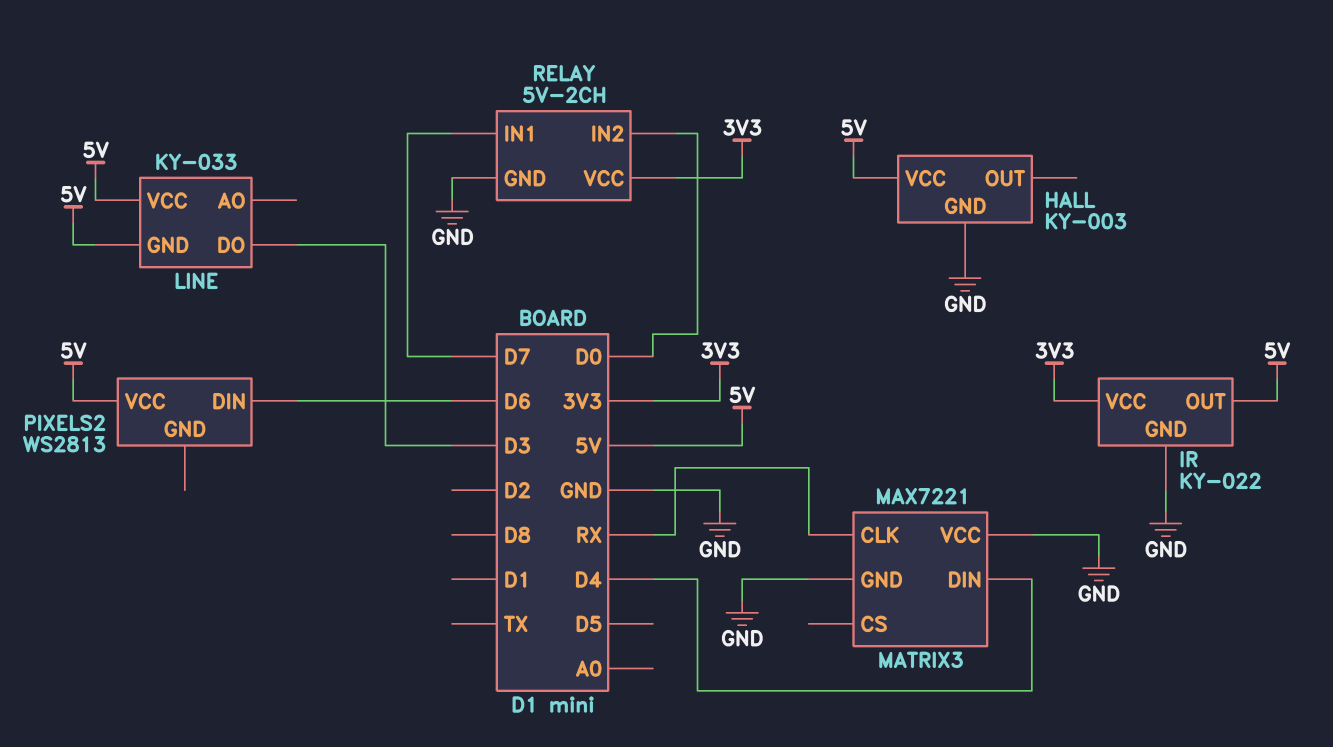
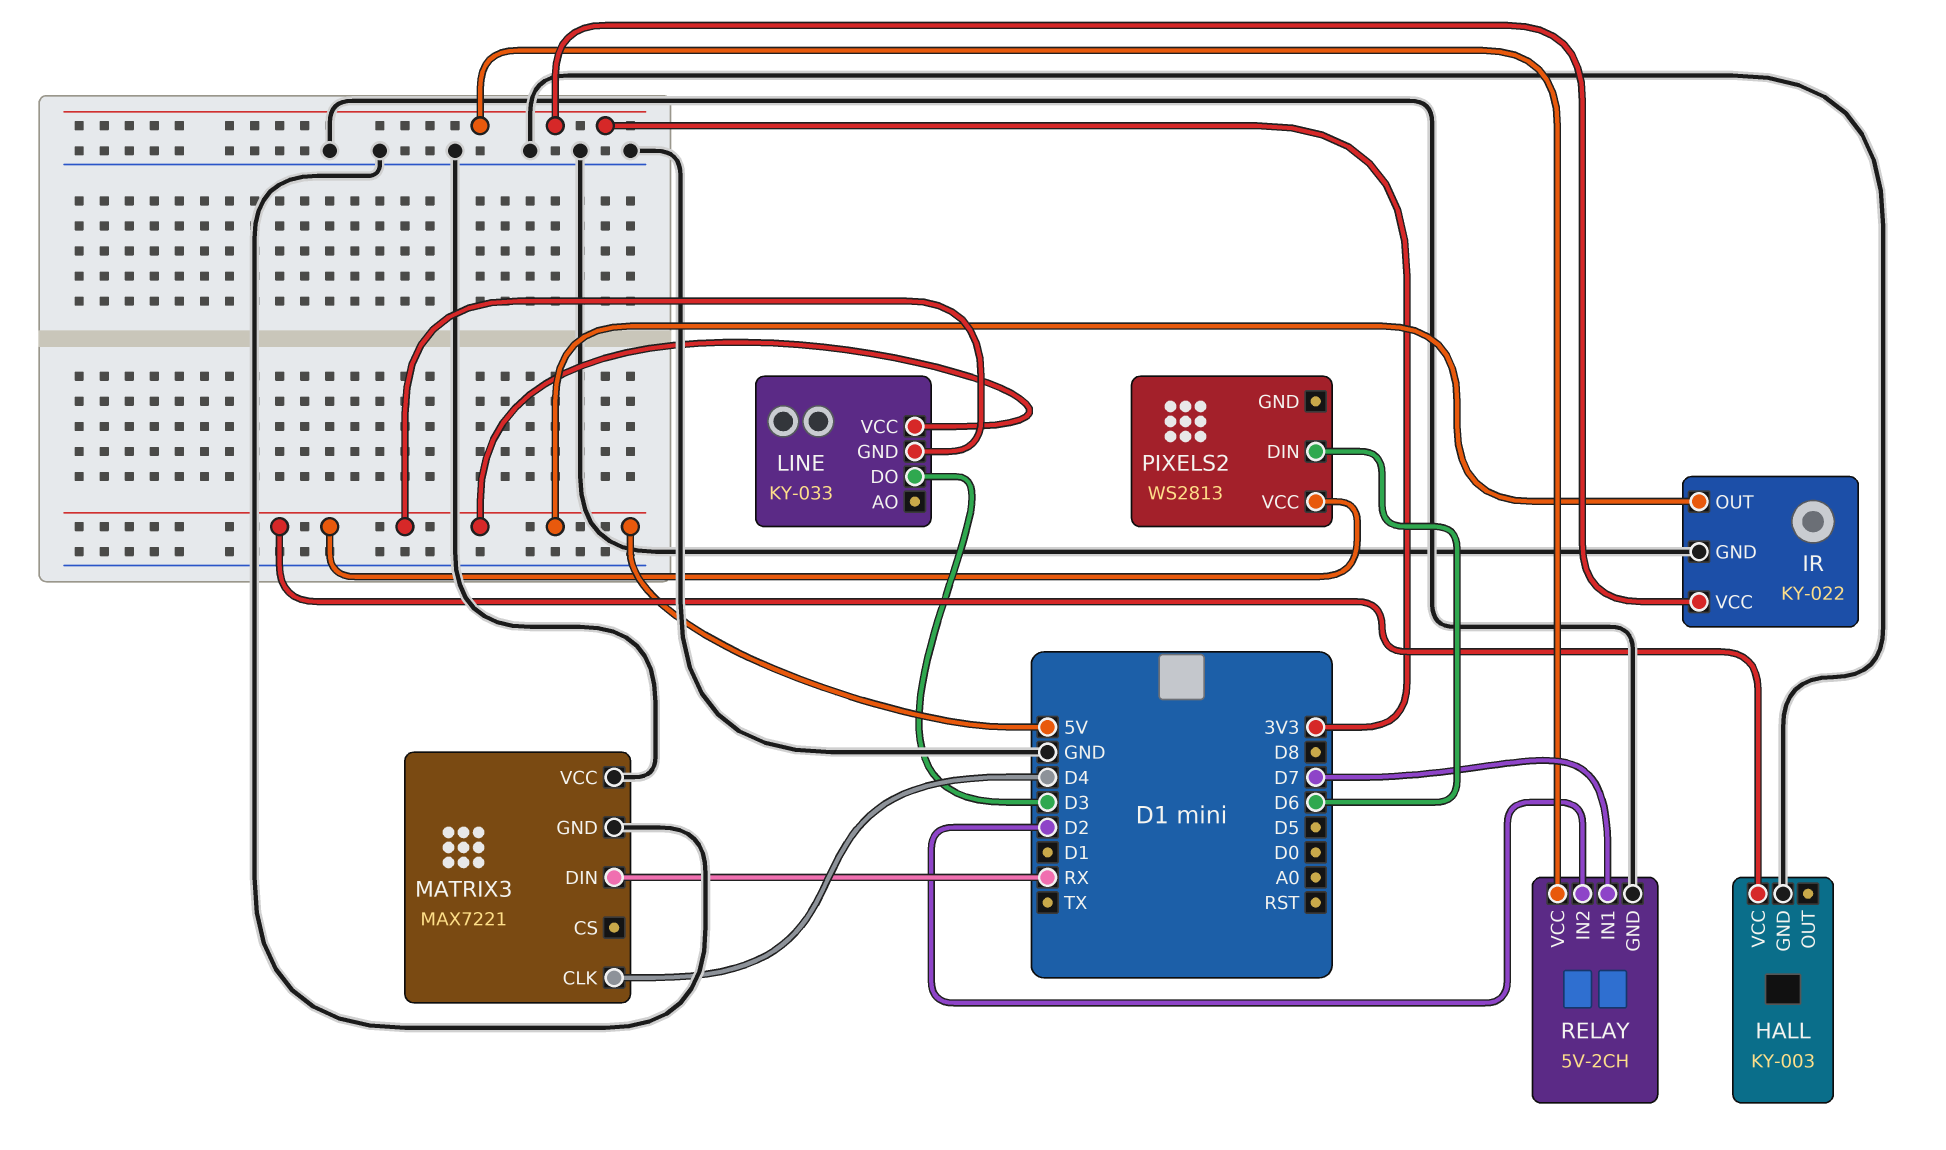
MATRIX3 pin CLK: RX -> D4
MATRIX3 pin DIN: D4 -> RX
RELAY pin IN2: D0 -> D2

